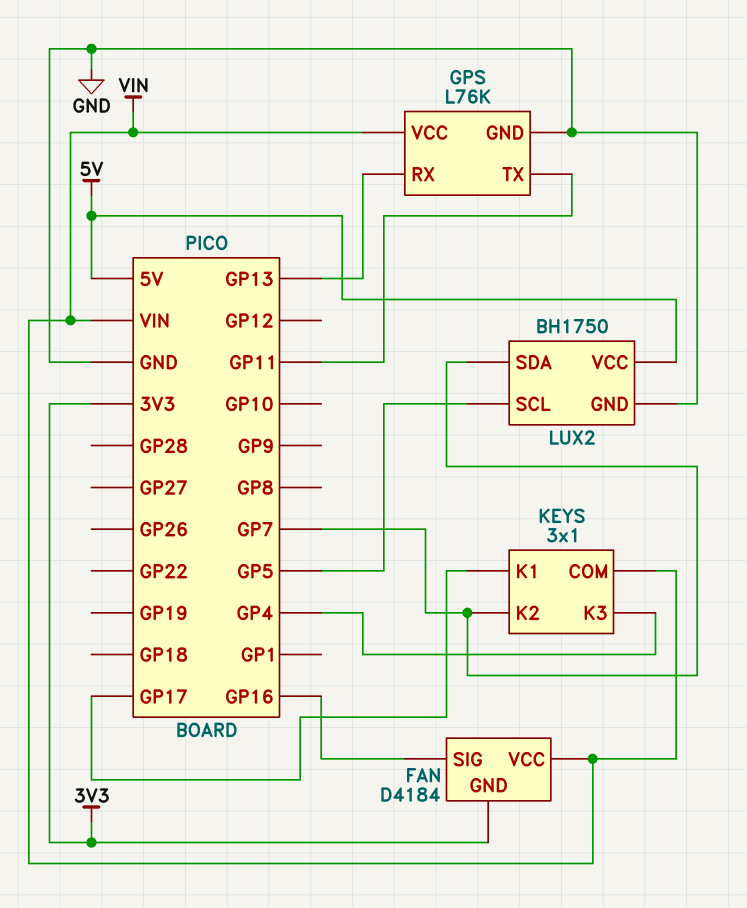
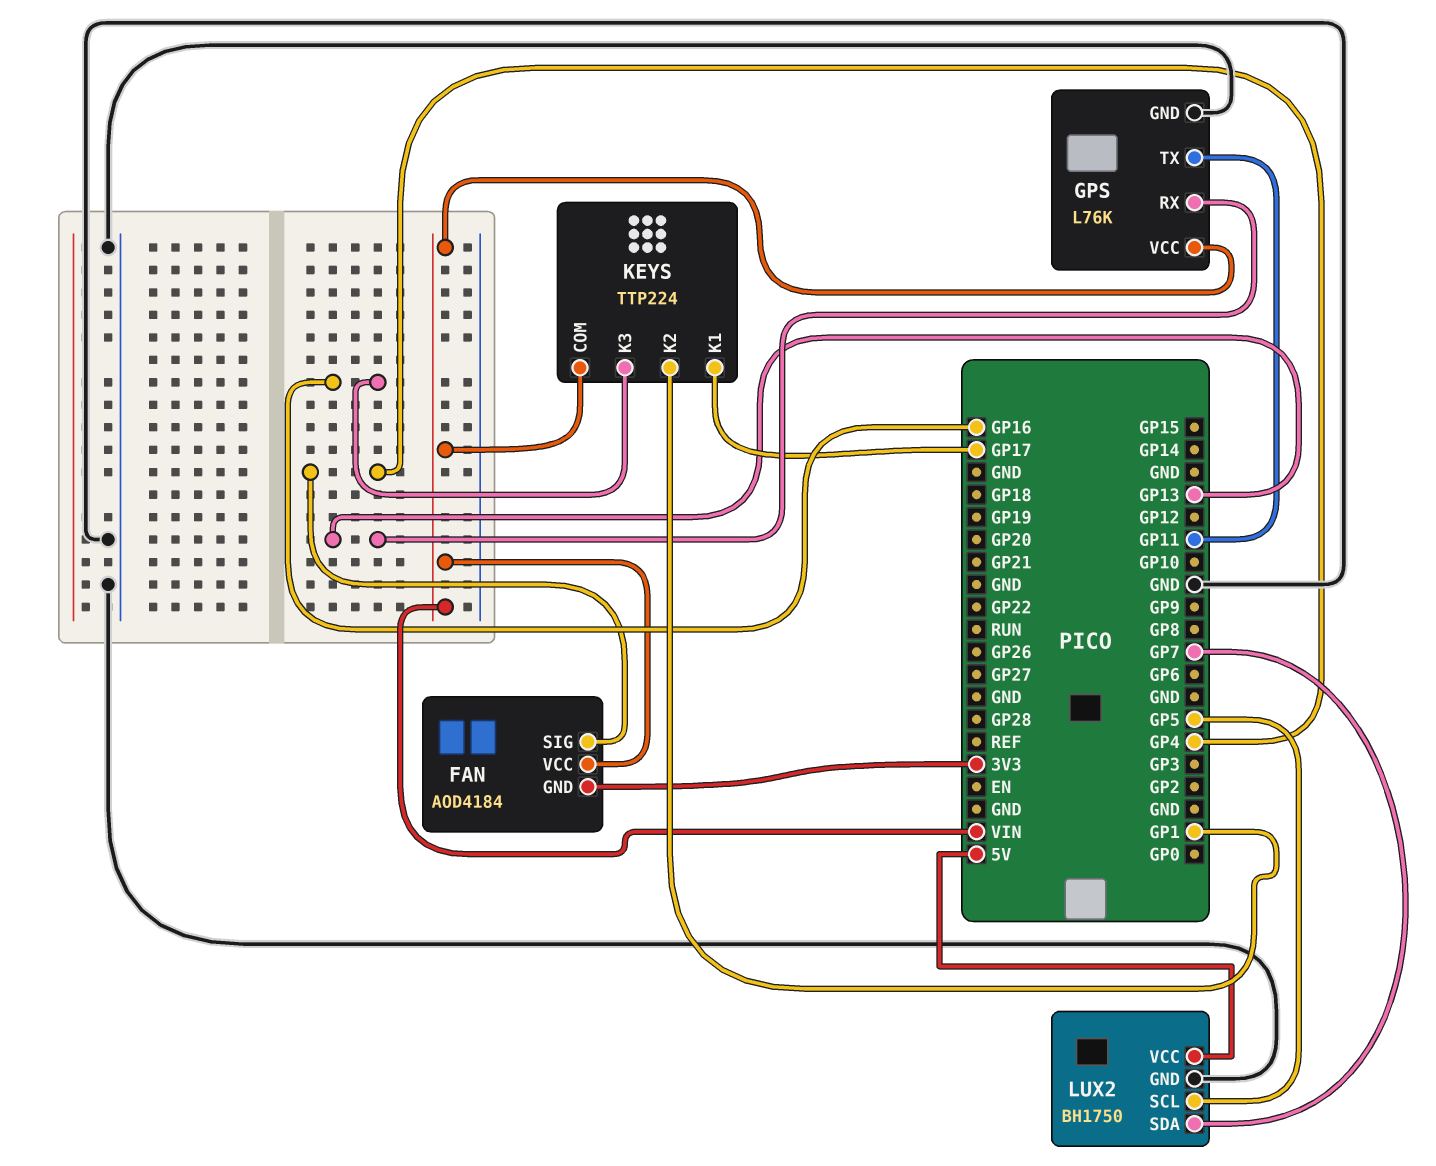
FAN: D4184 -> AOD4184
FAN pin SIG: GP16 -> GP4
KEYS: 3x1 -> TTP224
KEYS pin K2: GP7 -> GP1
KEYS pin K3: GP4 -> GP16

